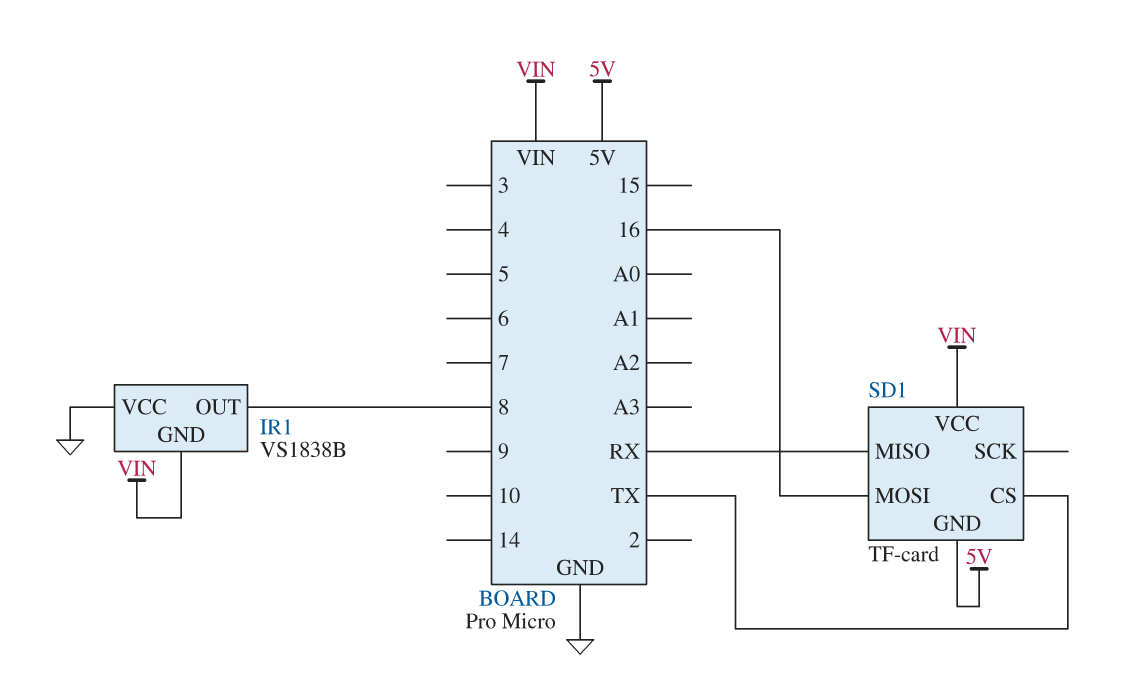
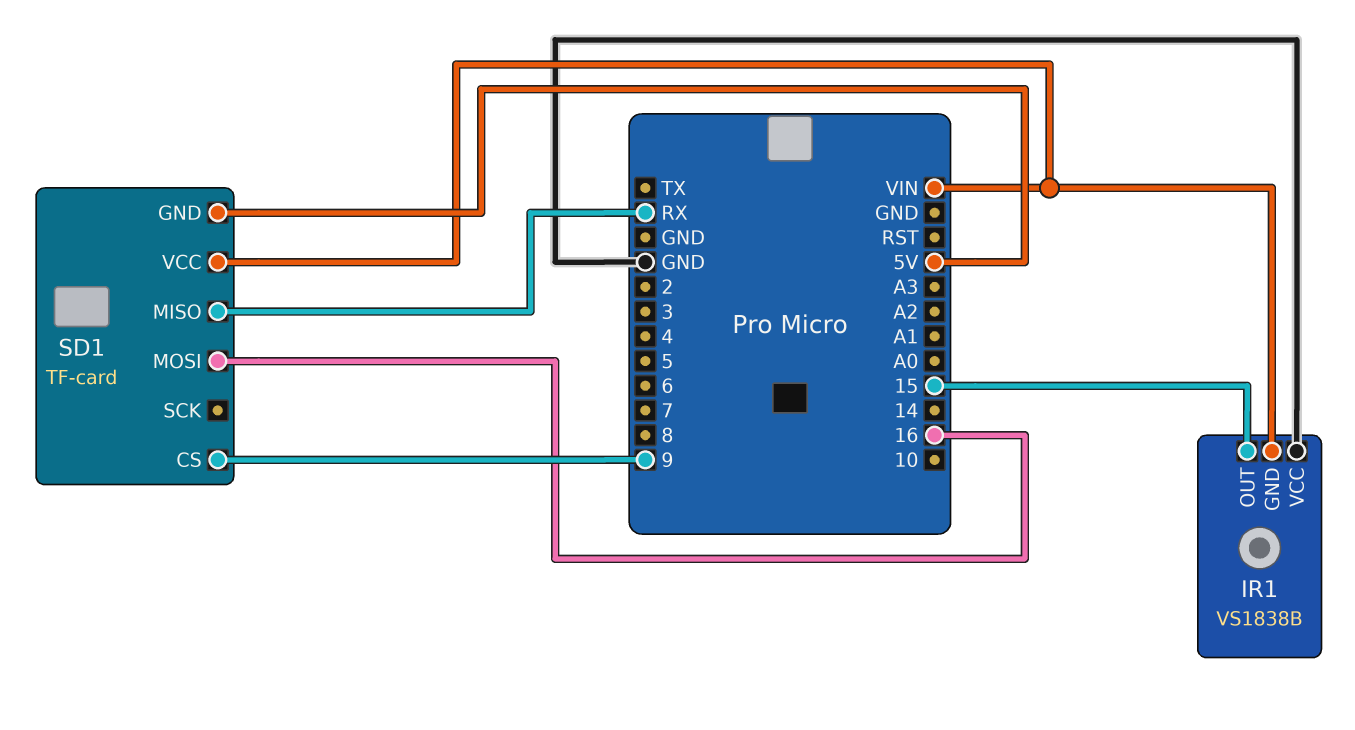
IR1 pin OUT: 8 -> 15
SD1 pin CS: TX -> 9

